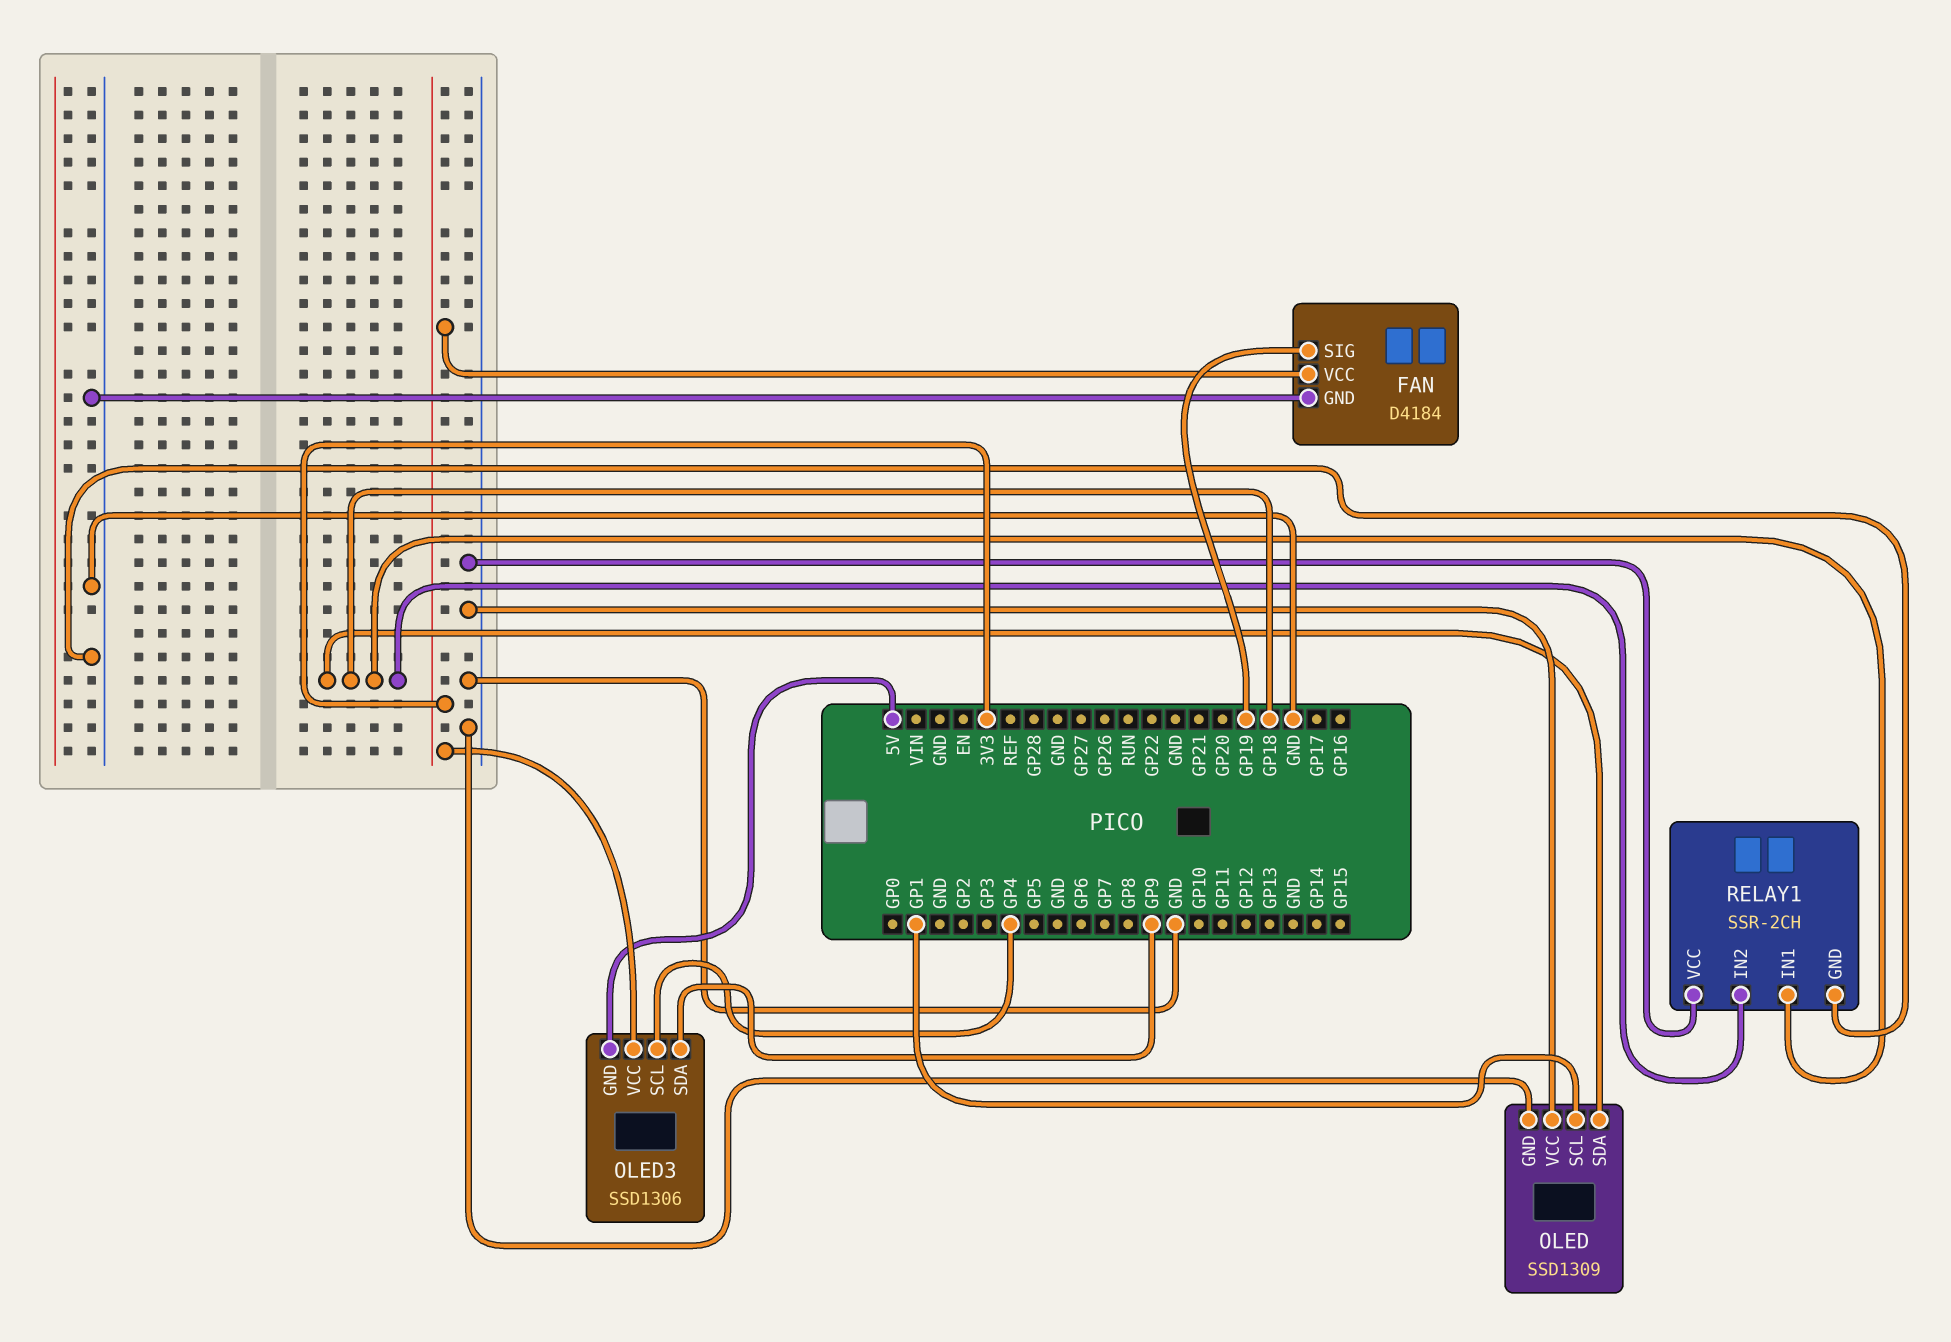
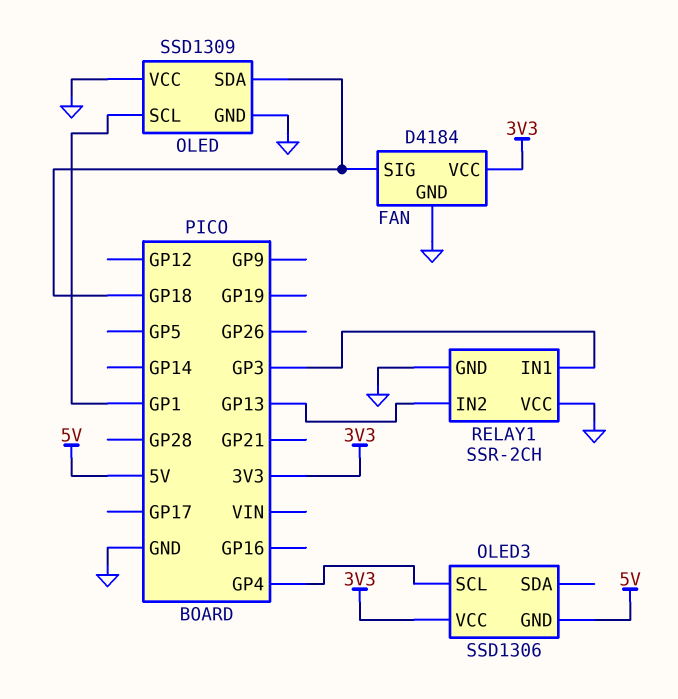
FAN pin SIG: GP19 -> GP18
OLED3 pin SDA: GP9 -> none
RELAY1 pin IN1: GP18 -> GP3
RELAY1 pin IN2: GP18 -> GP13

